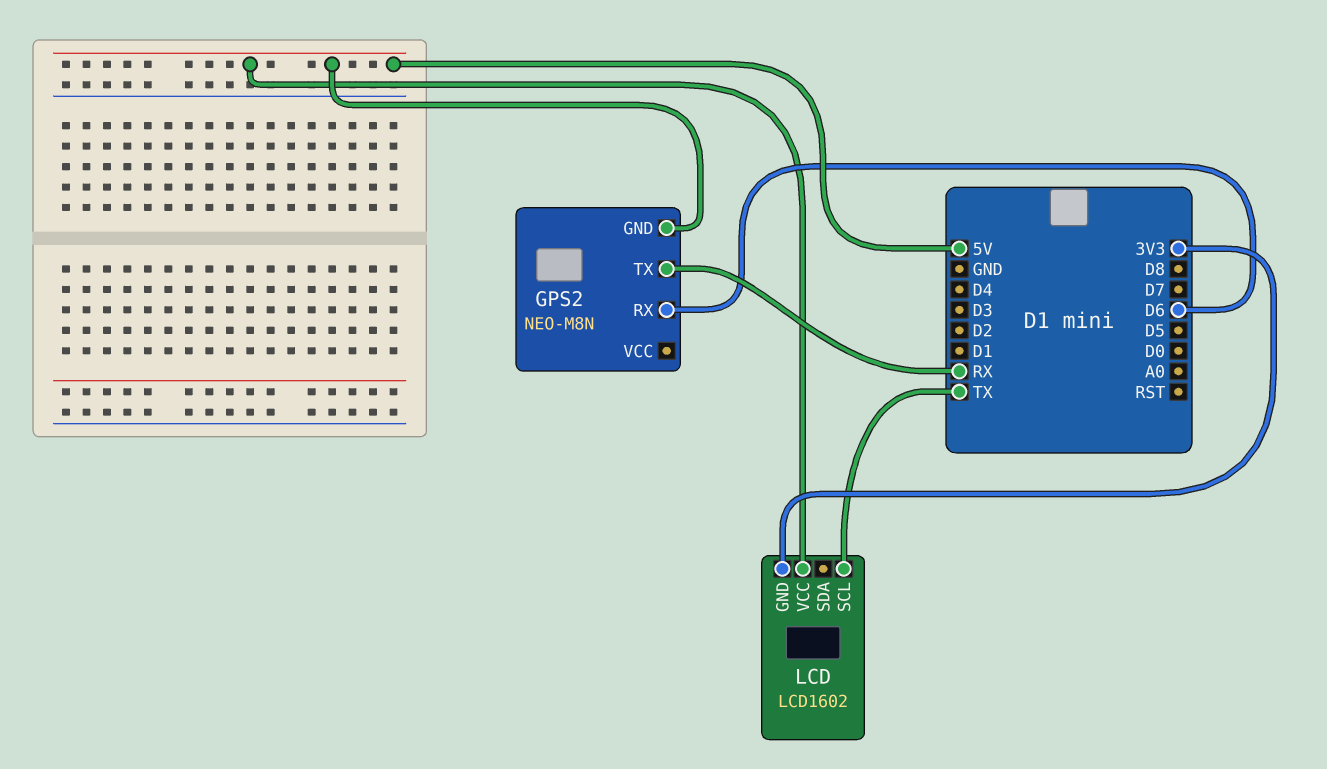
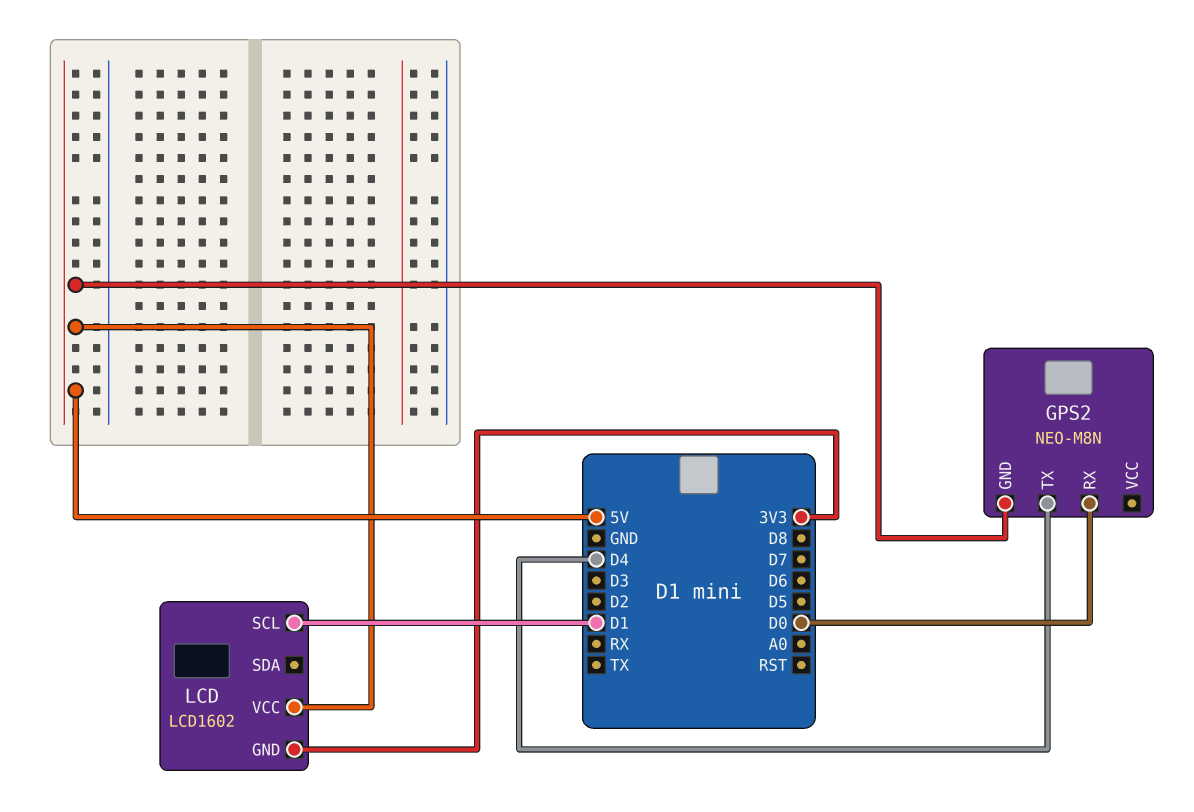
GPS2 pin RX: D6 -> D0
GPS2 pin TX: RX -> D4
LCD pin SCL: TX -> D1

